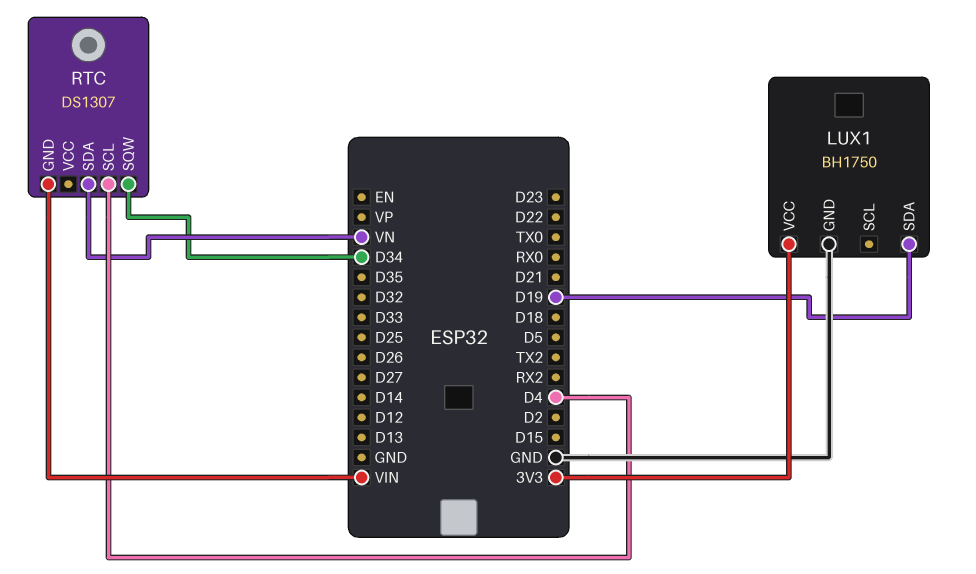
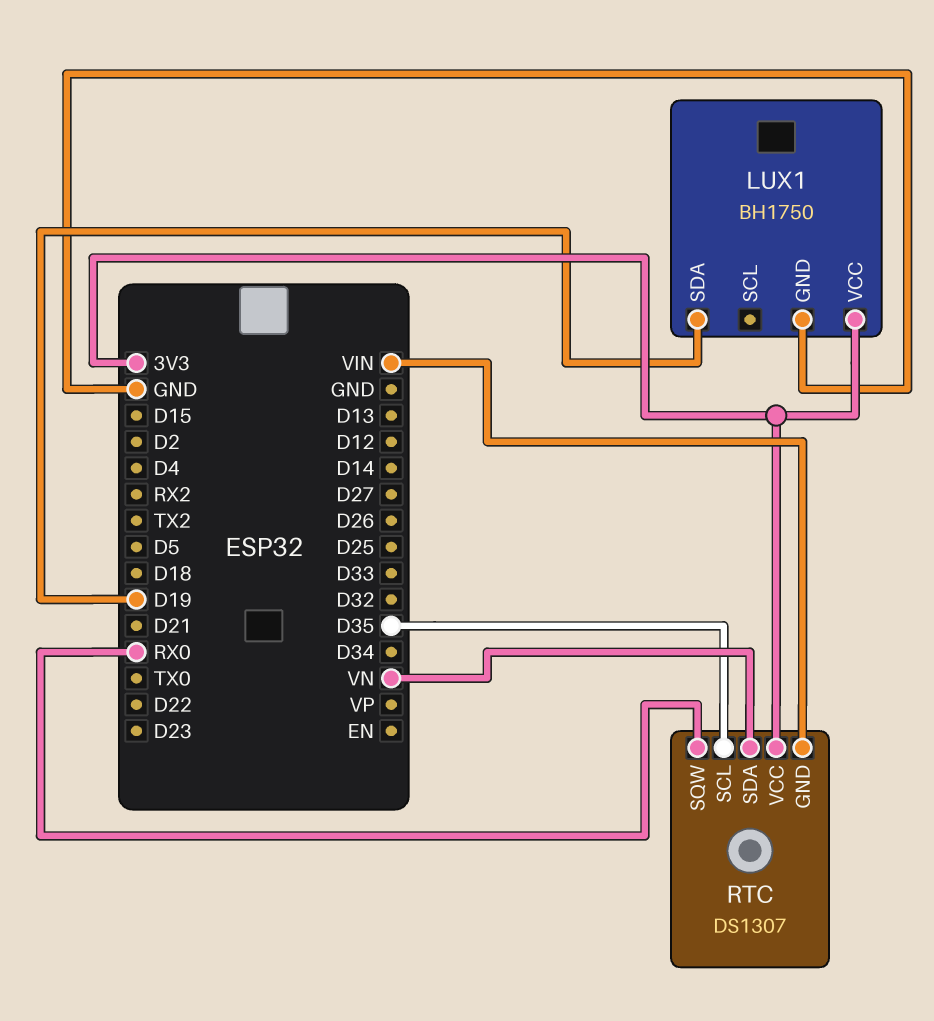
RTC pin SCL: D4 -> D35
RTC pin SQW: D34 -> RX0
RTC pin VCC: none -> 3V3

